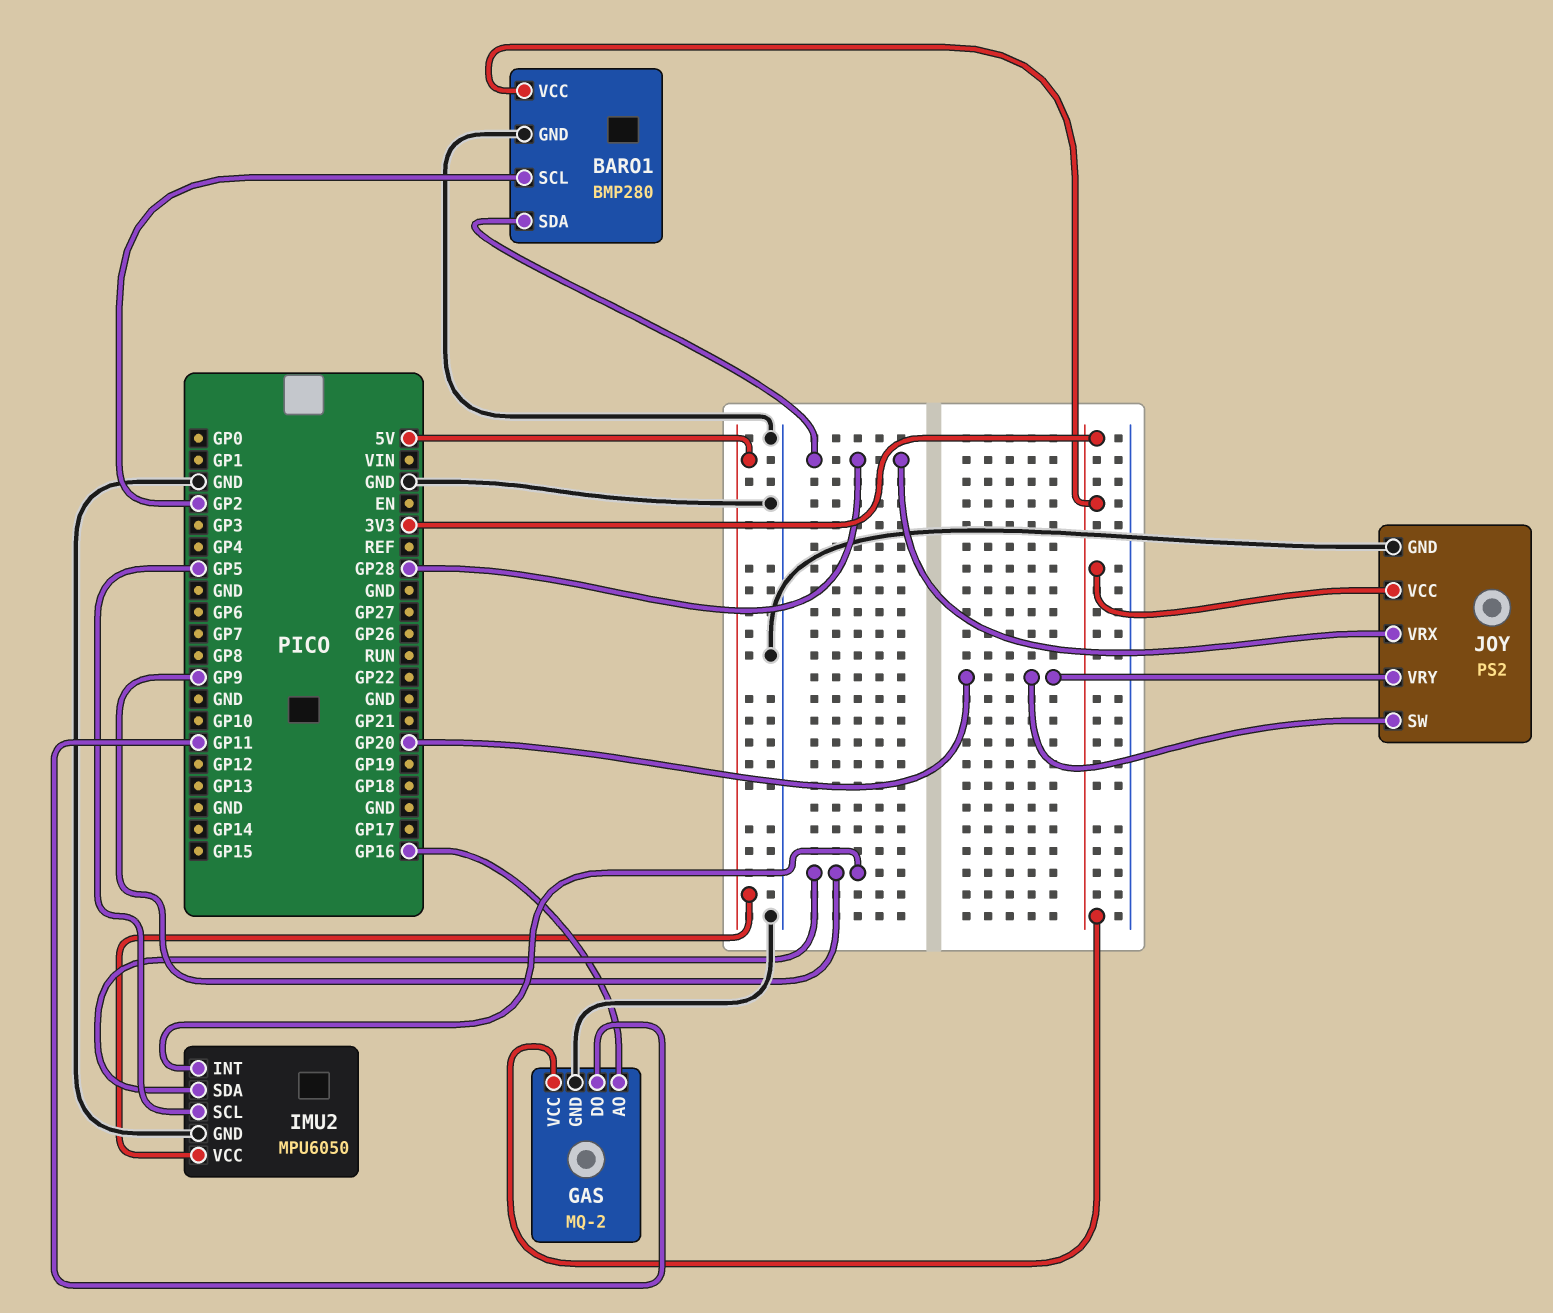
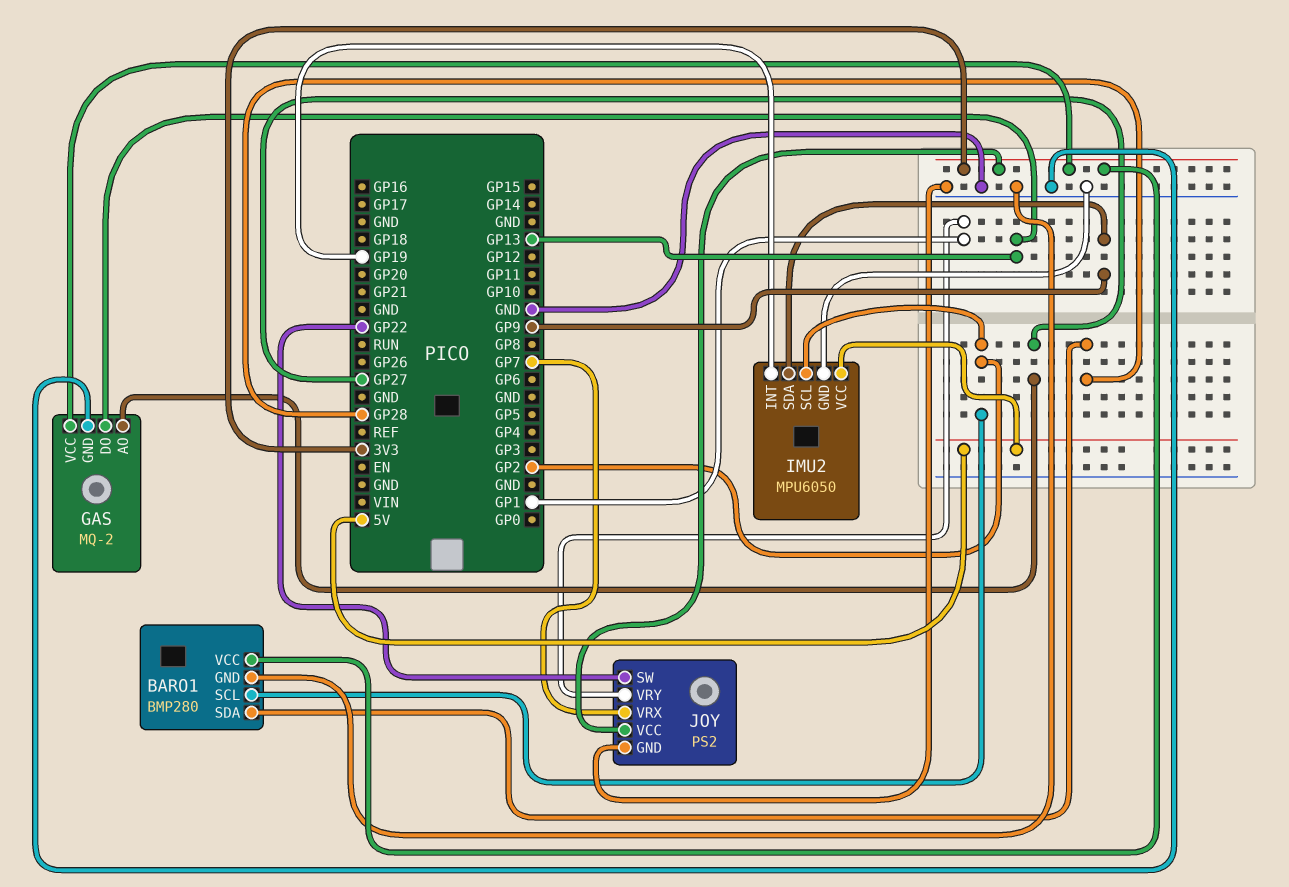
GAS pin AO: GP16 -> GP27
GAS pin DO: GP11 -> GP13
IMU2 pin INT: GP9 -> GP19
IMU2 pin SCL: GP5 -> GP2
JOY pin SW: GP20 -> GP22
JOY pin VRX: GP28 -> GP7
JOY pin VRY: GP20 -> GP1

